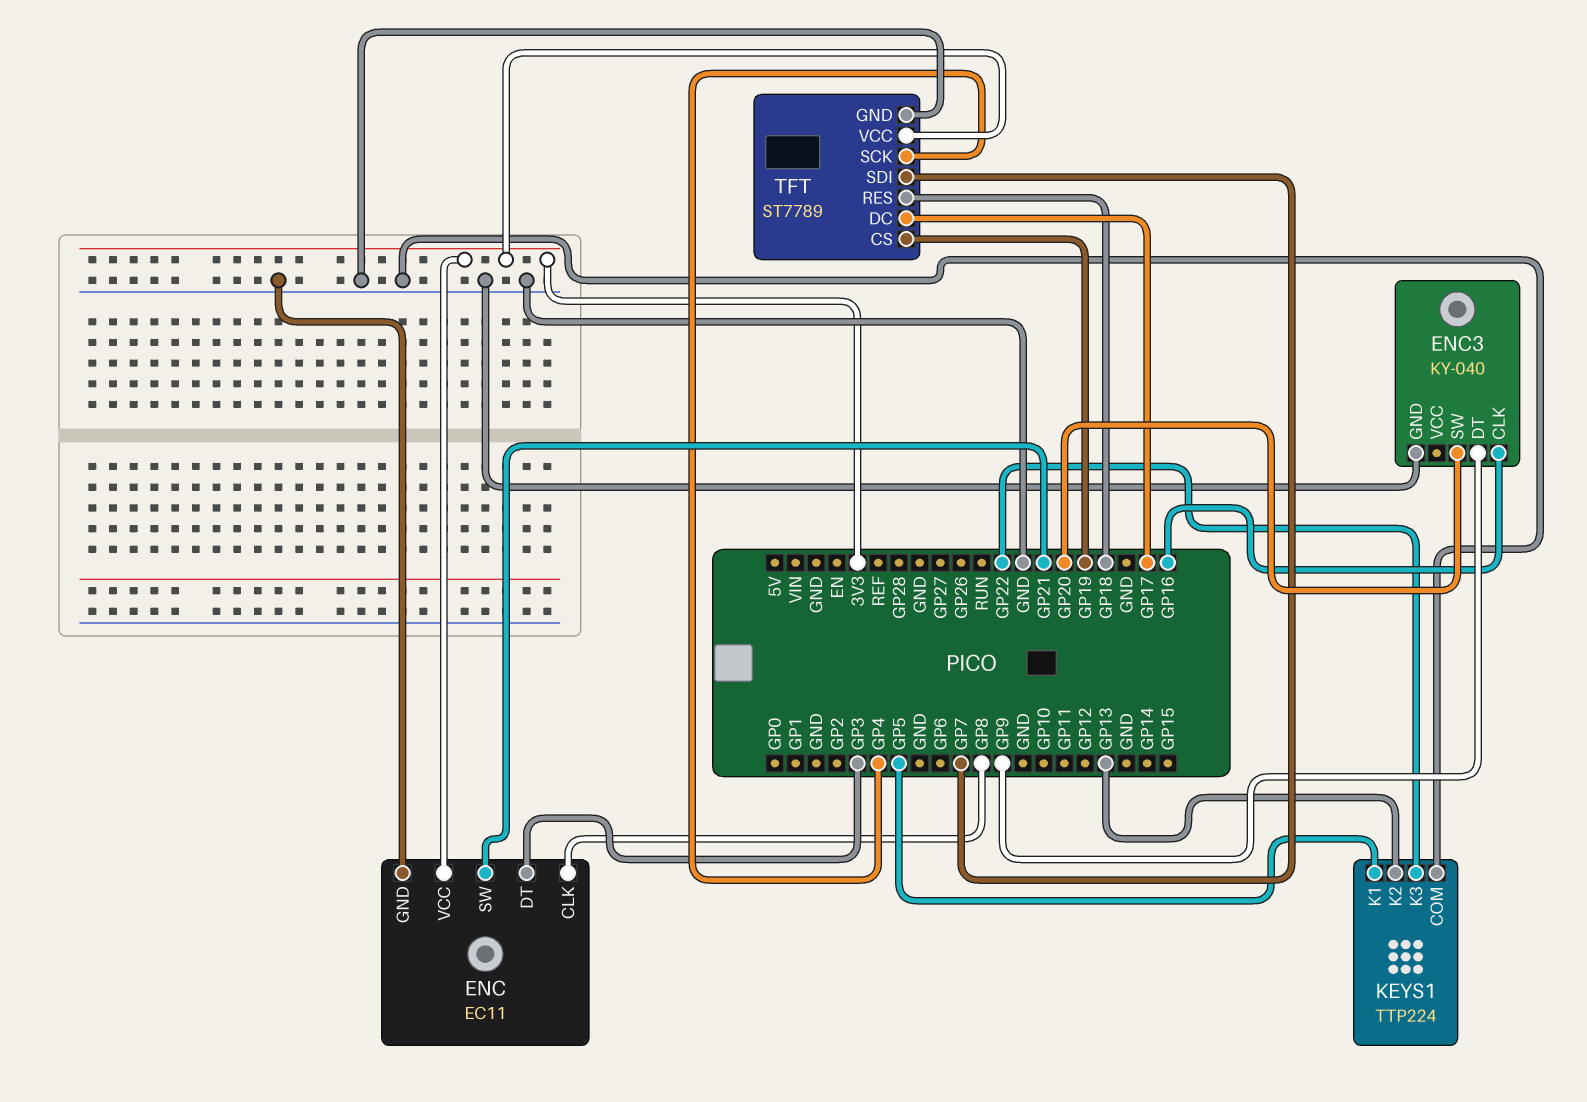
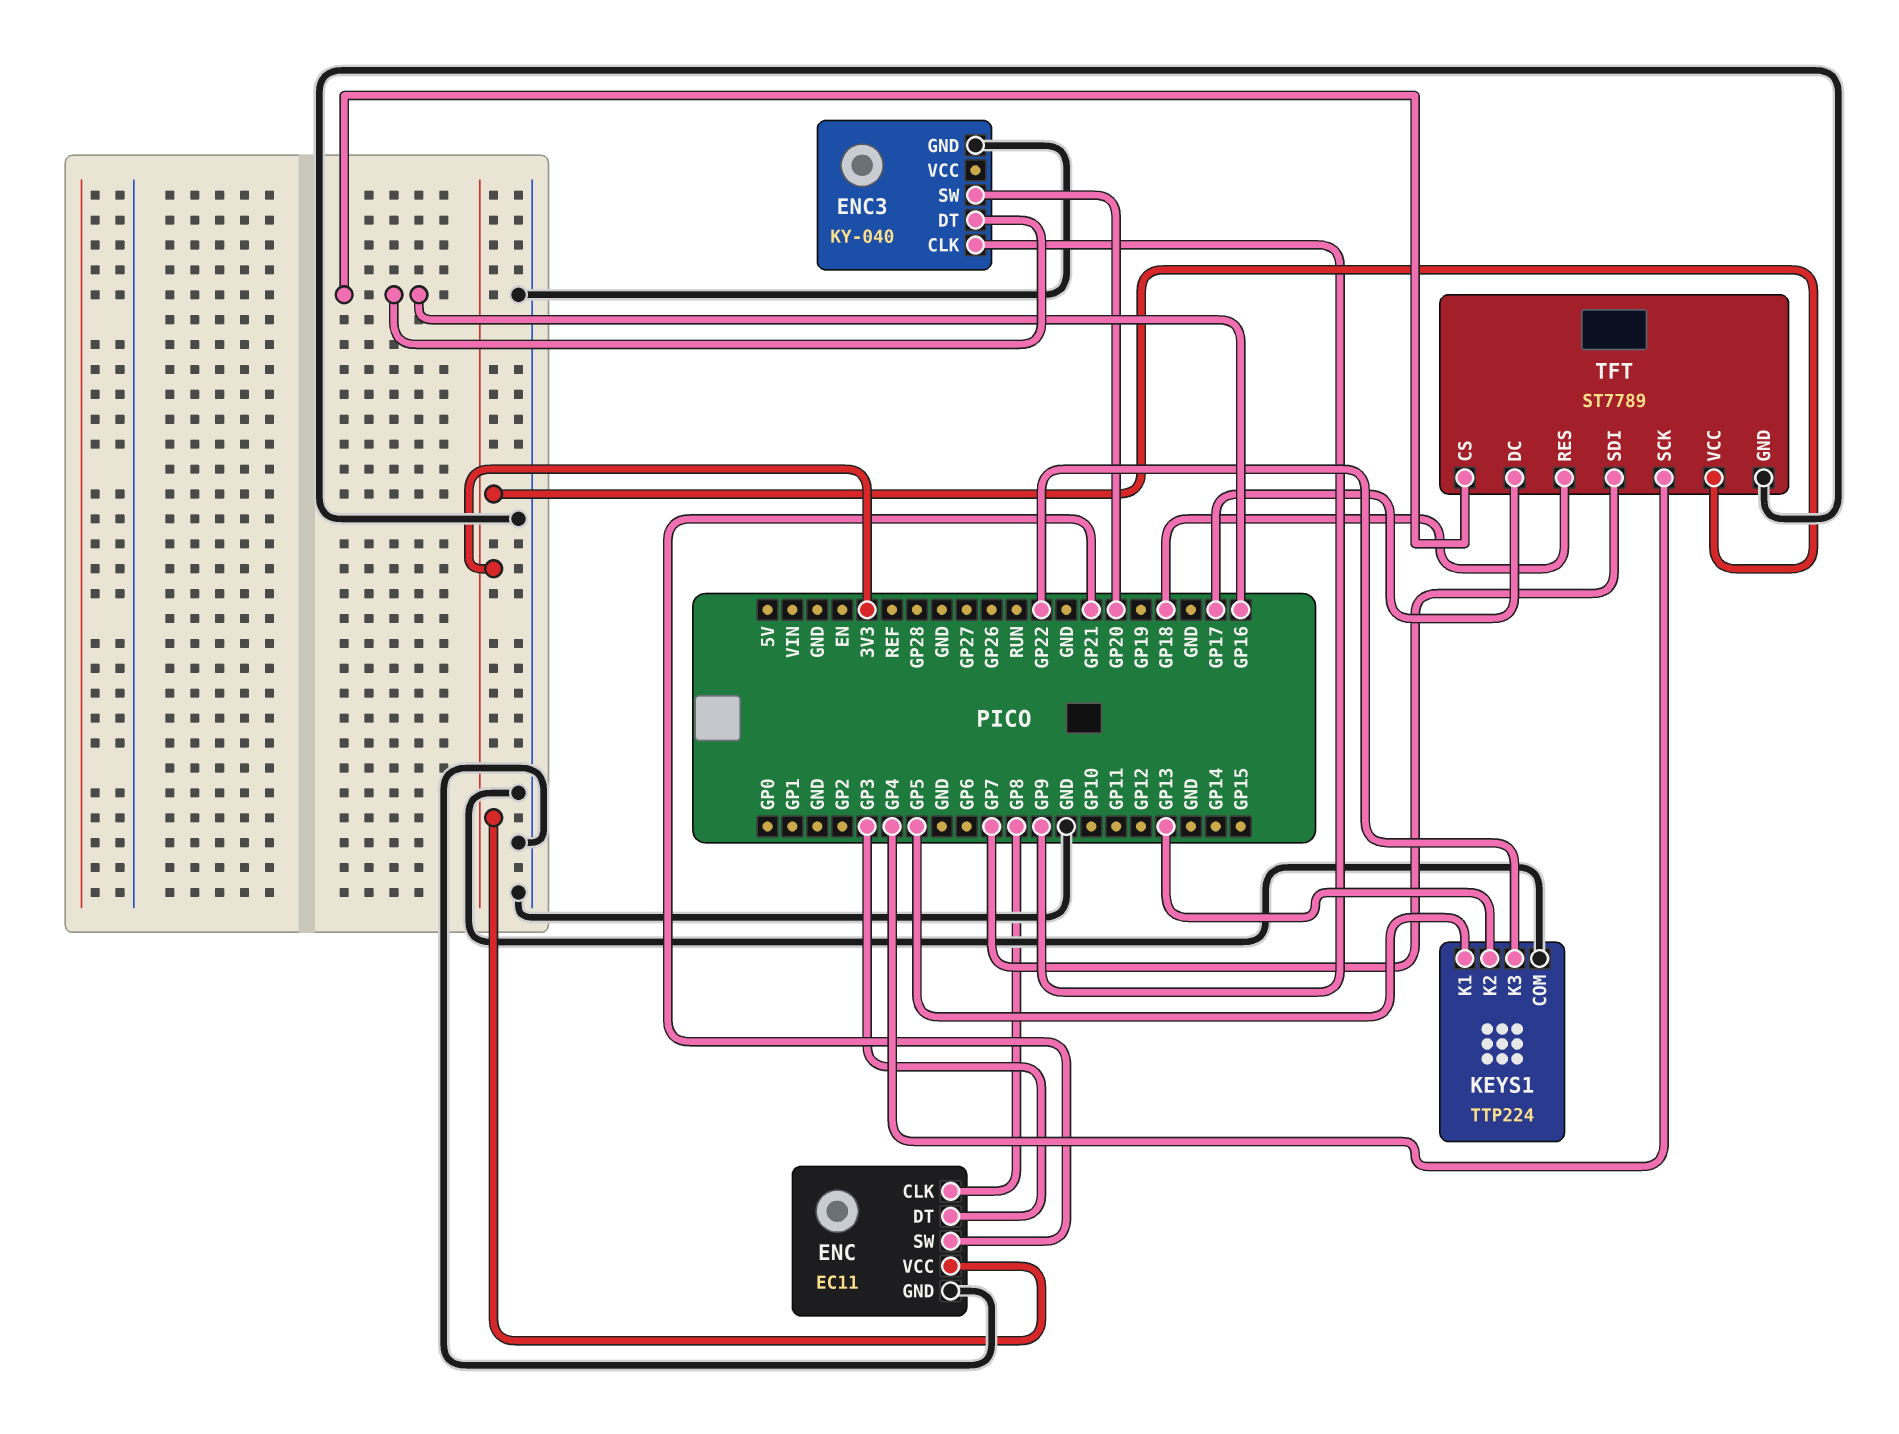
ENC3 pin CLK: GP16 -> GP9
ENC3 pin DT: GP9 -> GP16
TFT pin CS: GP19 -> GP16

